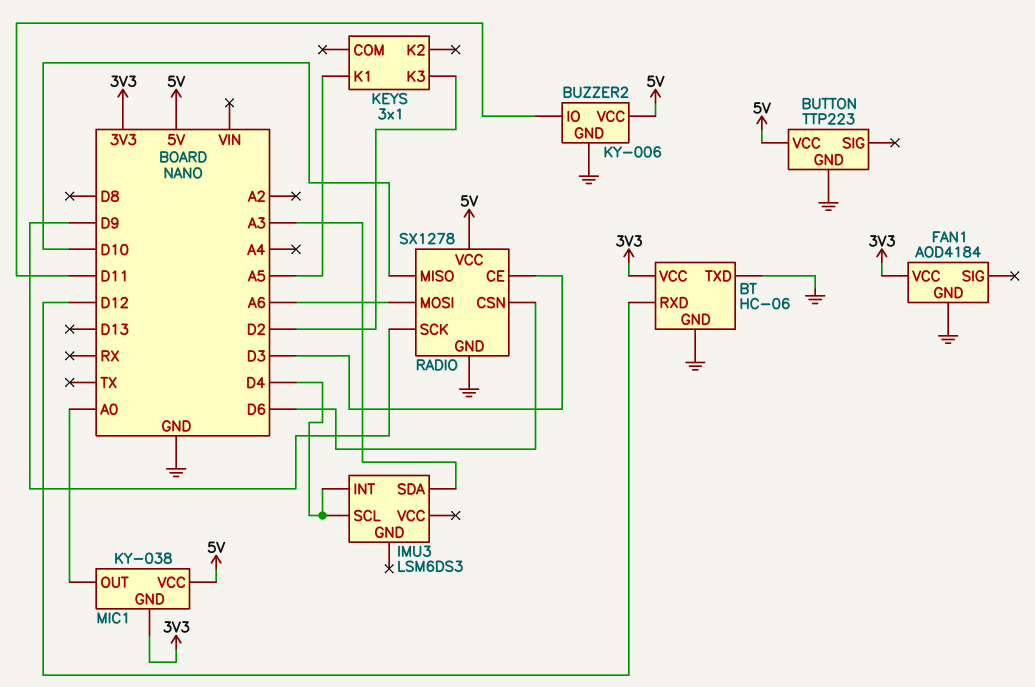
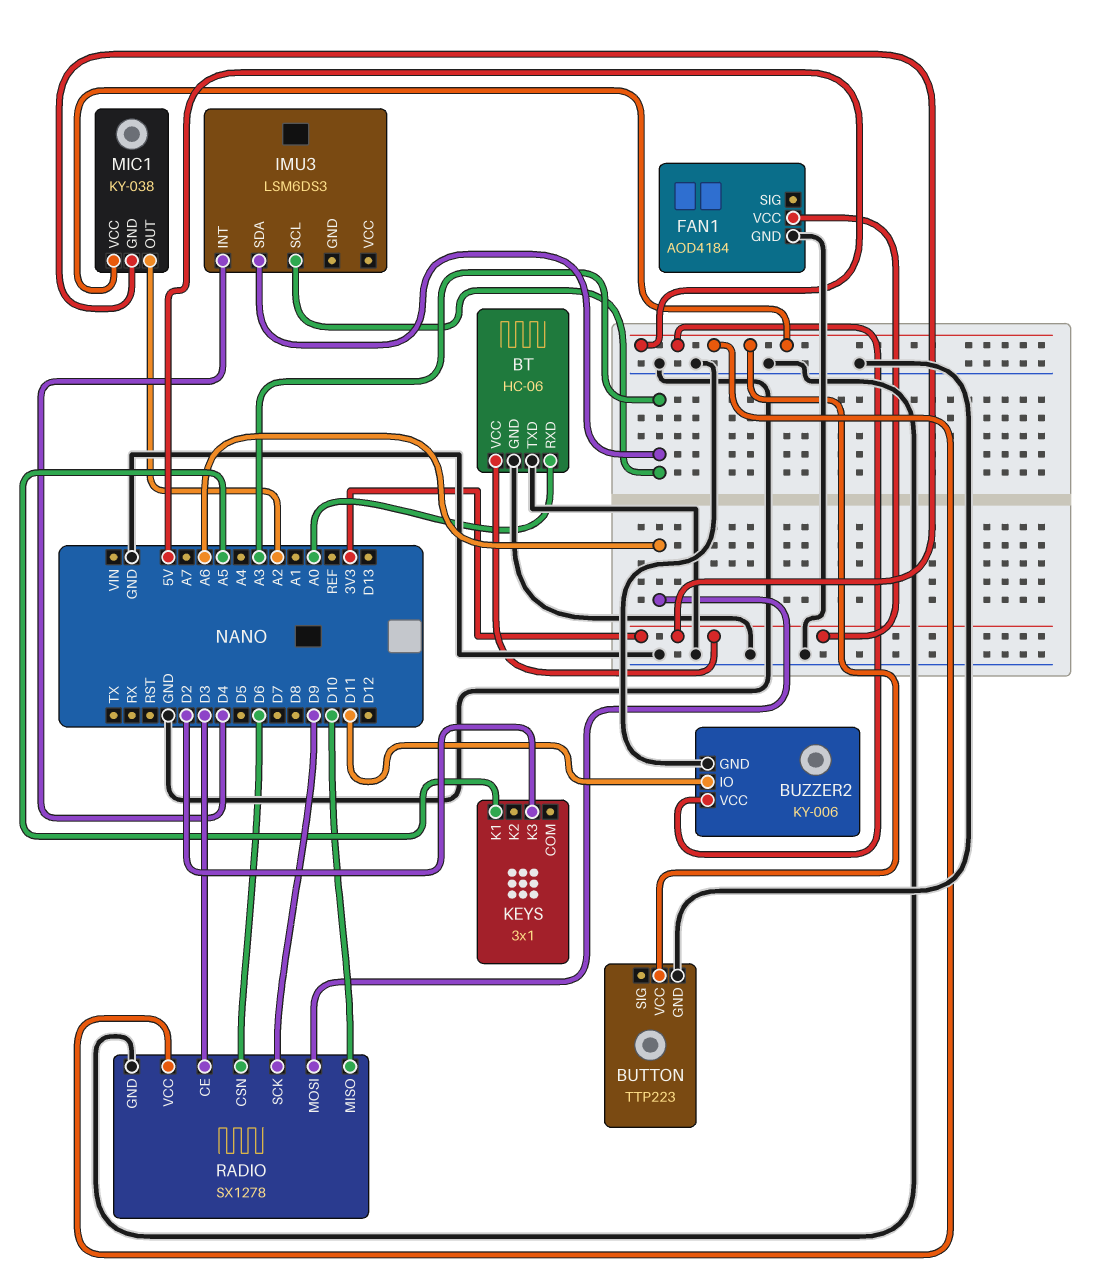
BT pin RXD: D12 -> A0
IMU3 pin SCL: D4 -> A3
MIC1 pin OUT: A0 -> A2

